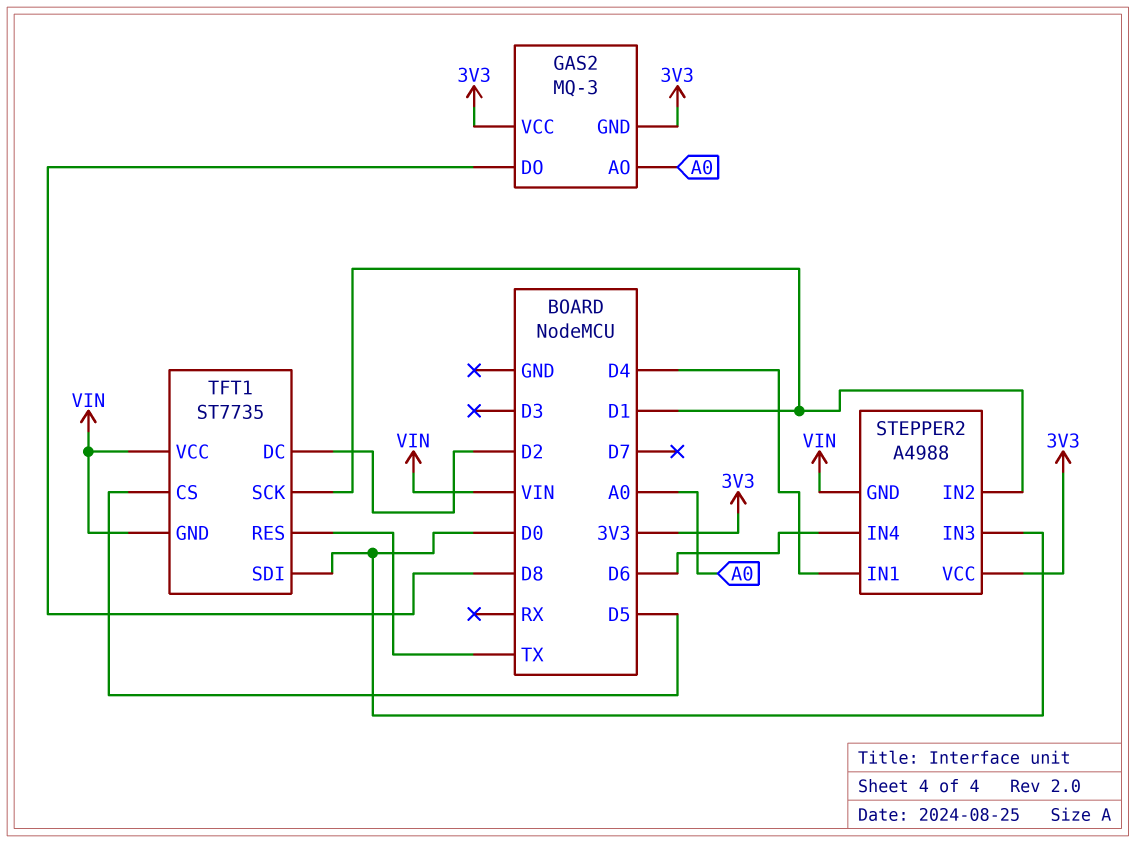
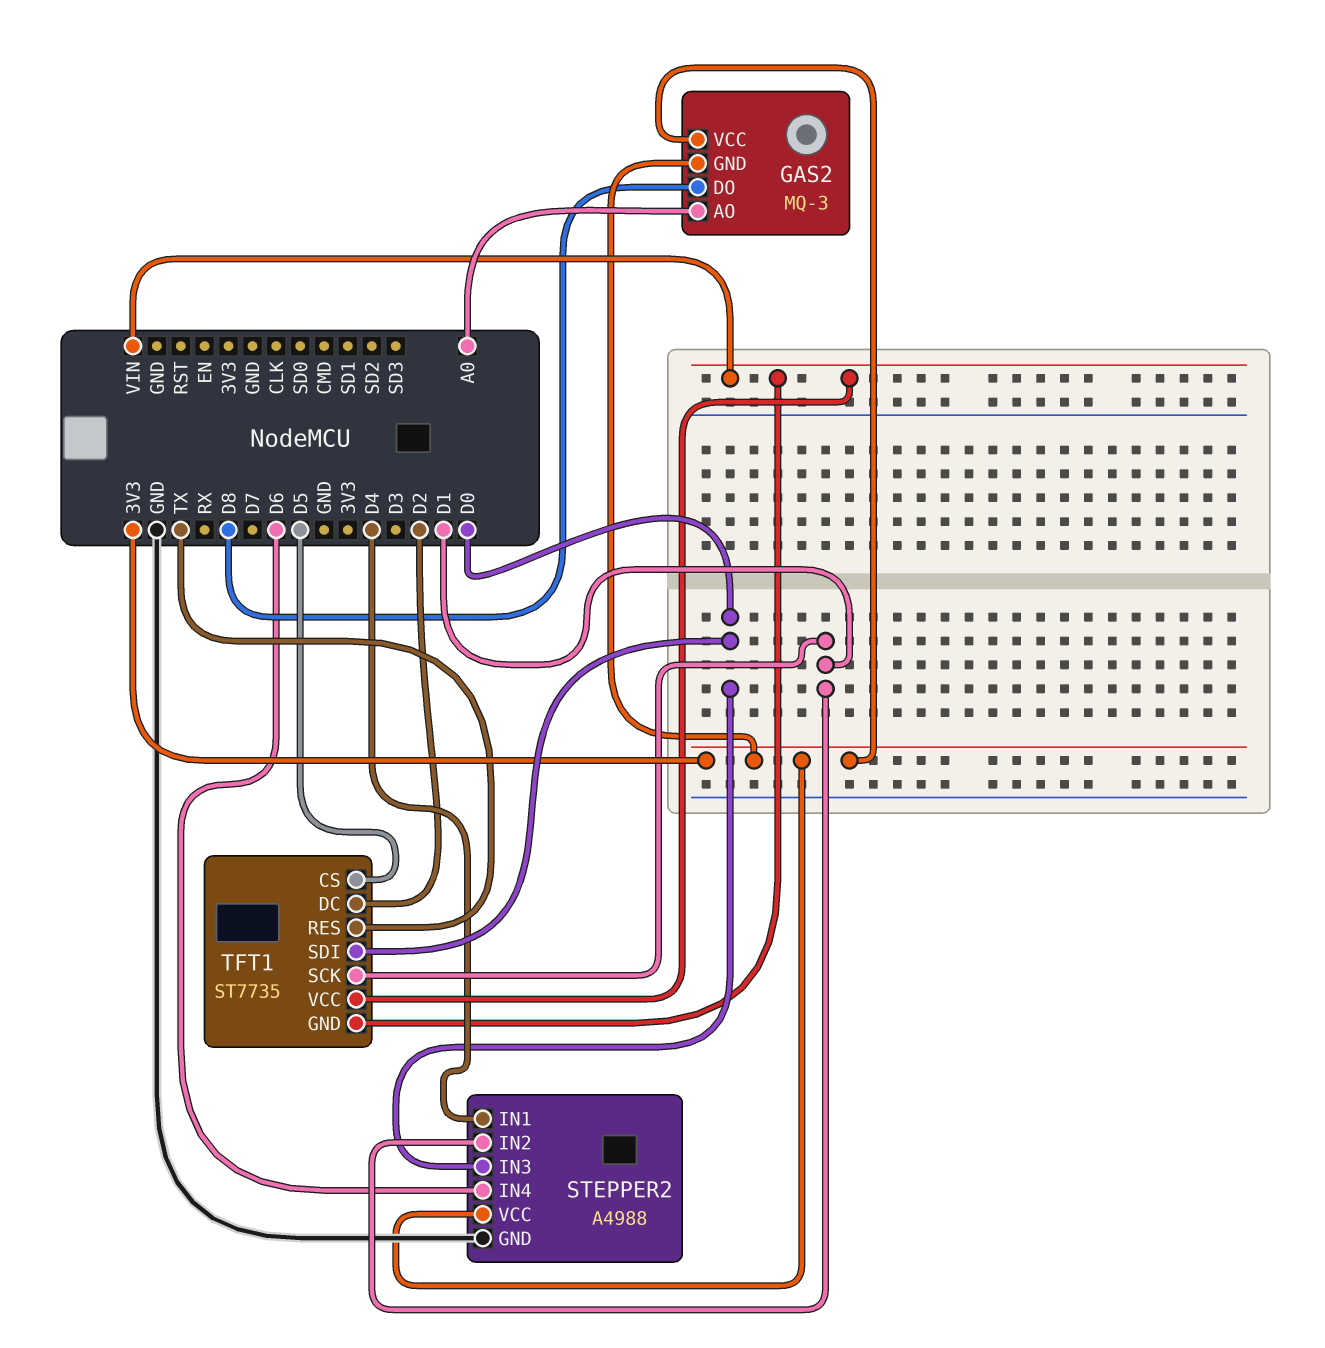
STEPPER2 pin GND: VIN -> GND

